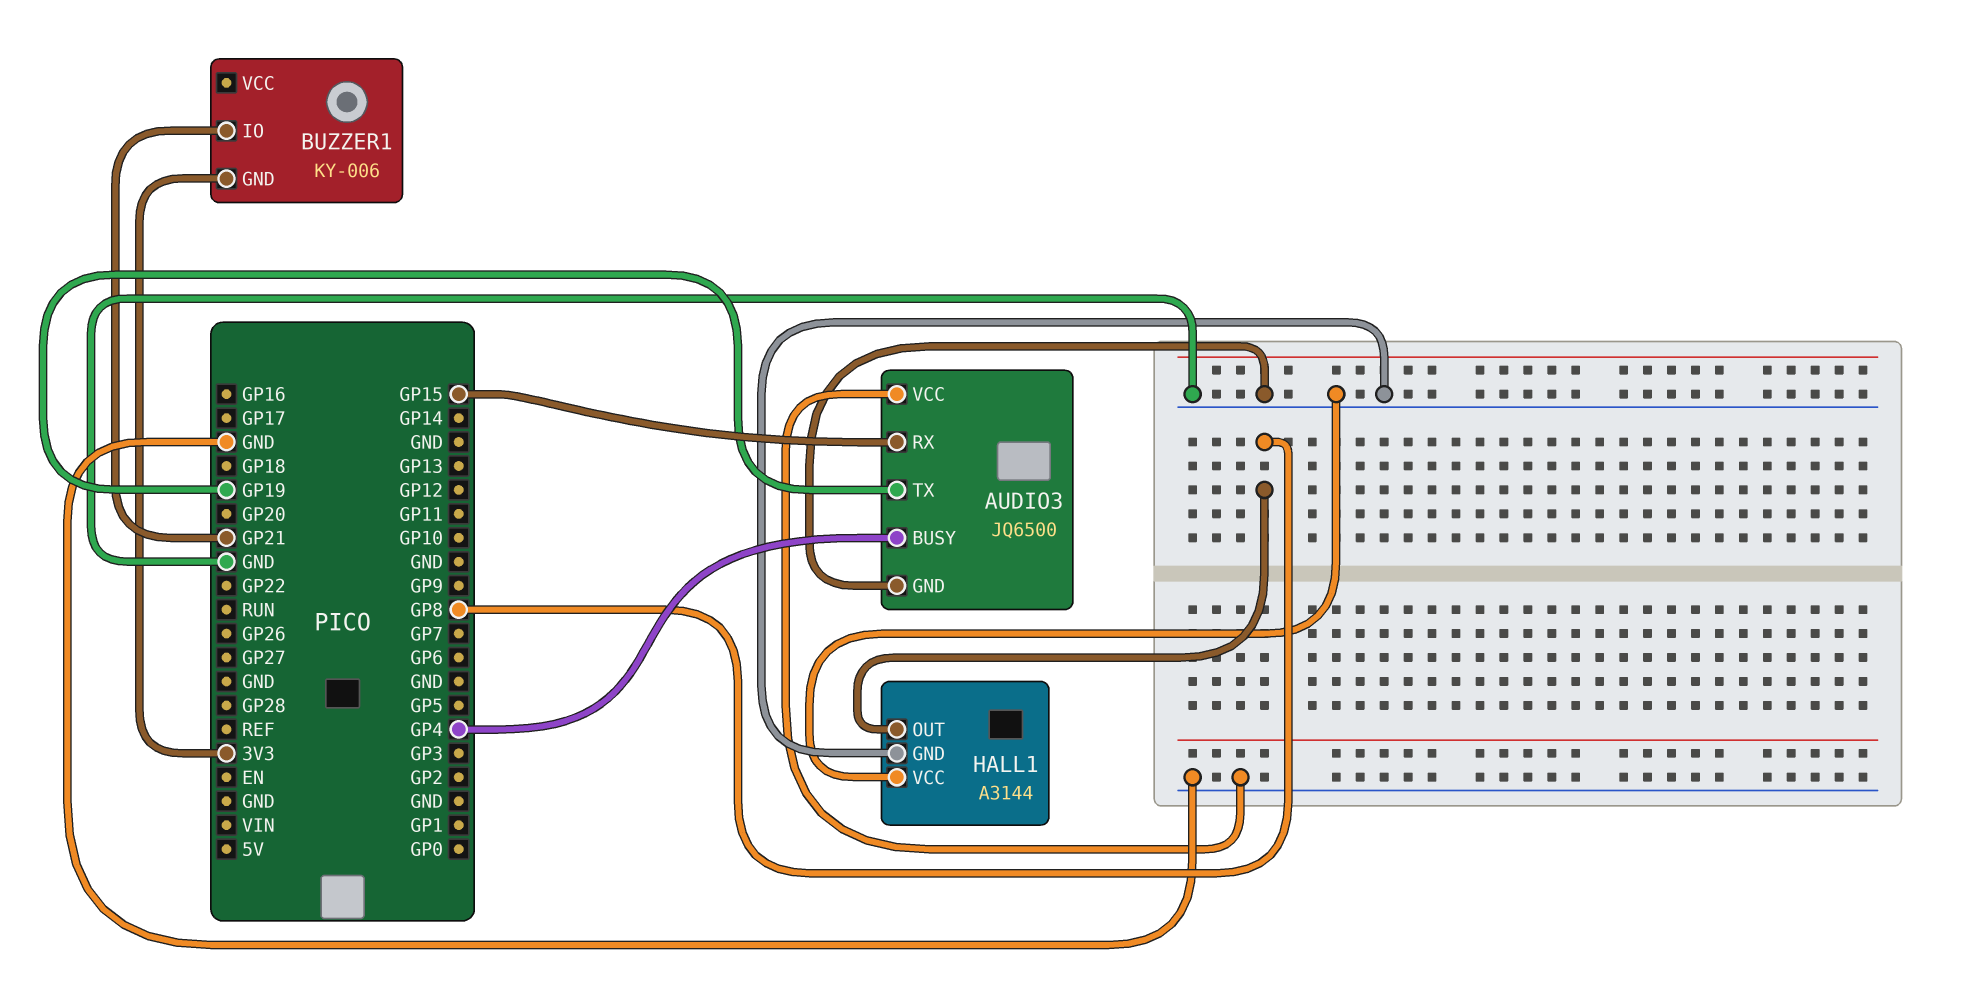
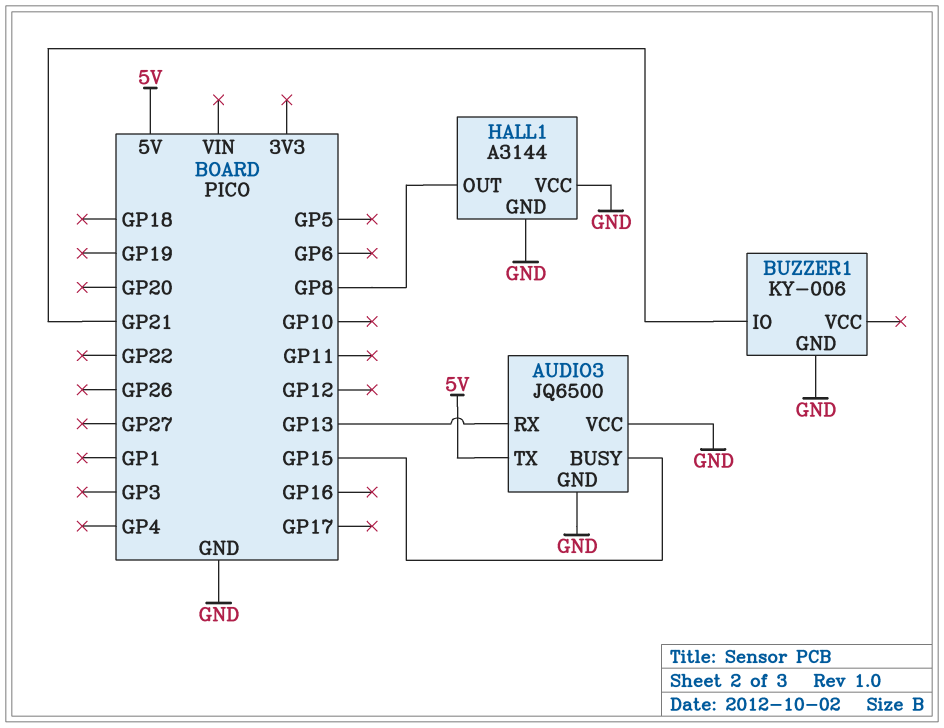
AUDIO3 pin BUSY: GP4 -> GP15
AUDIO3 pin RX: GP15 -> GP13
AUDIO3 pin TX: GP19 -> 5V
BUZZER1 pin GND: 3V3 -> GND

